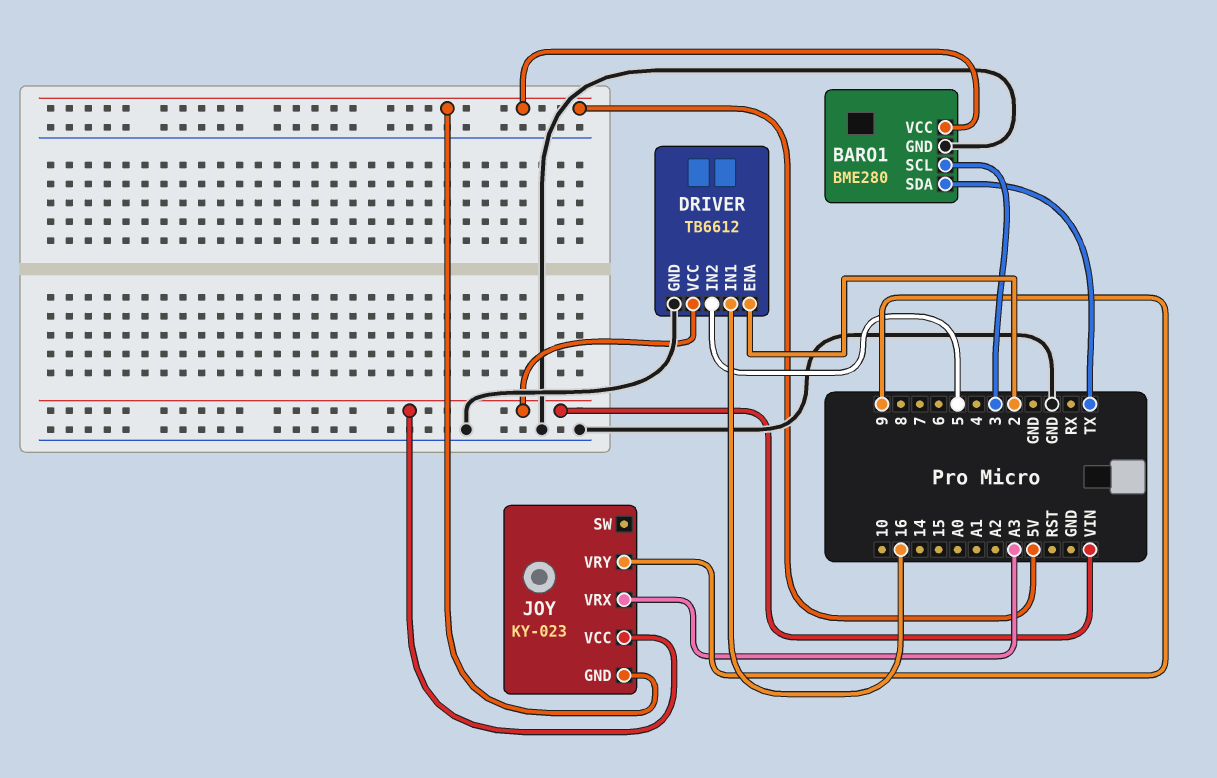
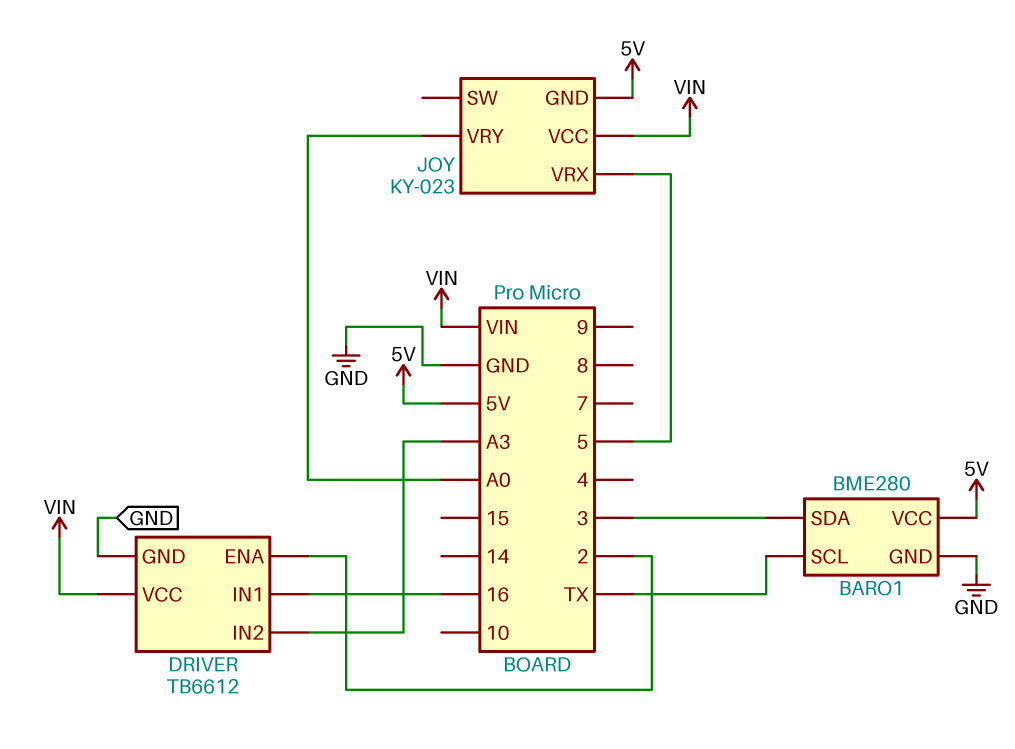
BARO1 pin SCL: 3 -> TX
BARO1 pin SDA: TX -> 3
DRIVER pin IN2: 5 -> A3
JOY pin VRX: A3 -> 5
JOY pin VRY: 9 -> A0

